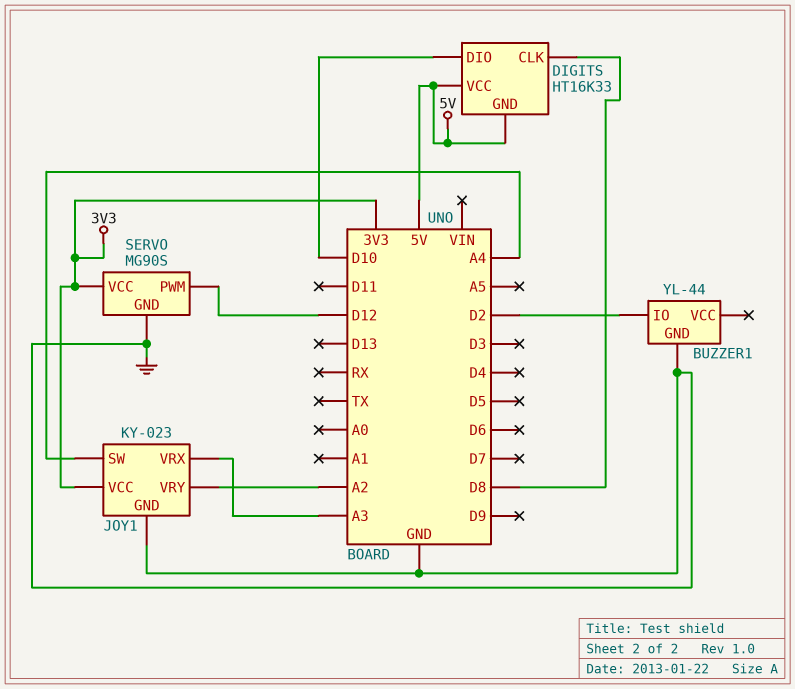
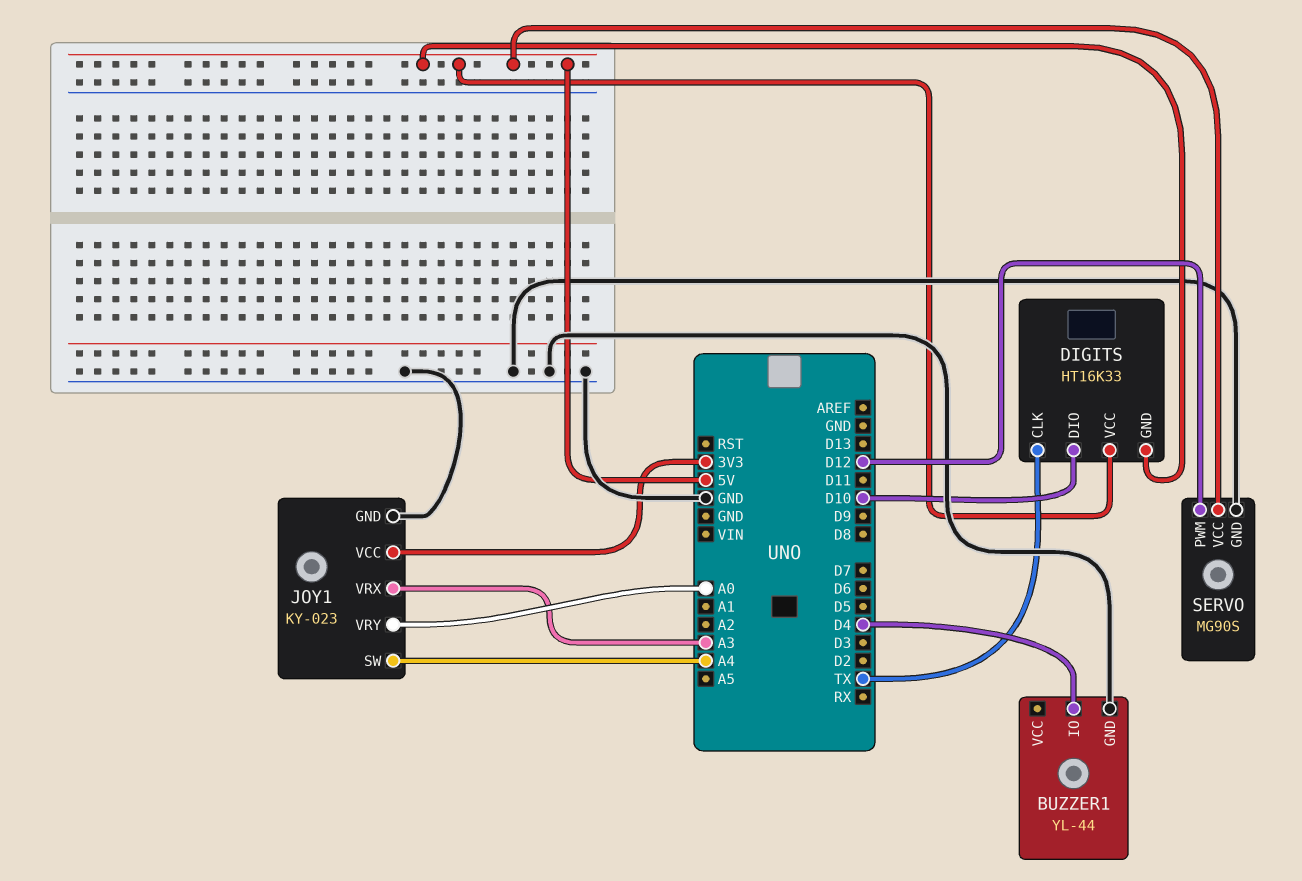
BUZZER1 pin IO: D2 -> D4
DIGITS pin CLK: D8 -> TX
JOY1 pin VRY: A2 -> A0
SERVO pin VCC: 3V3 -> 5V

